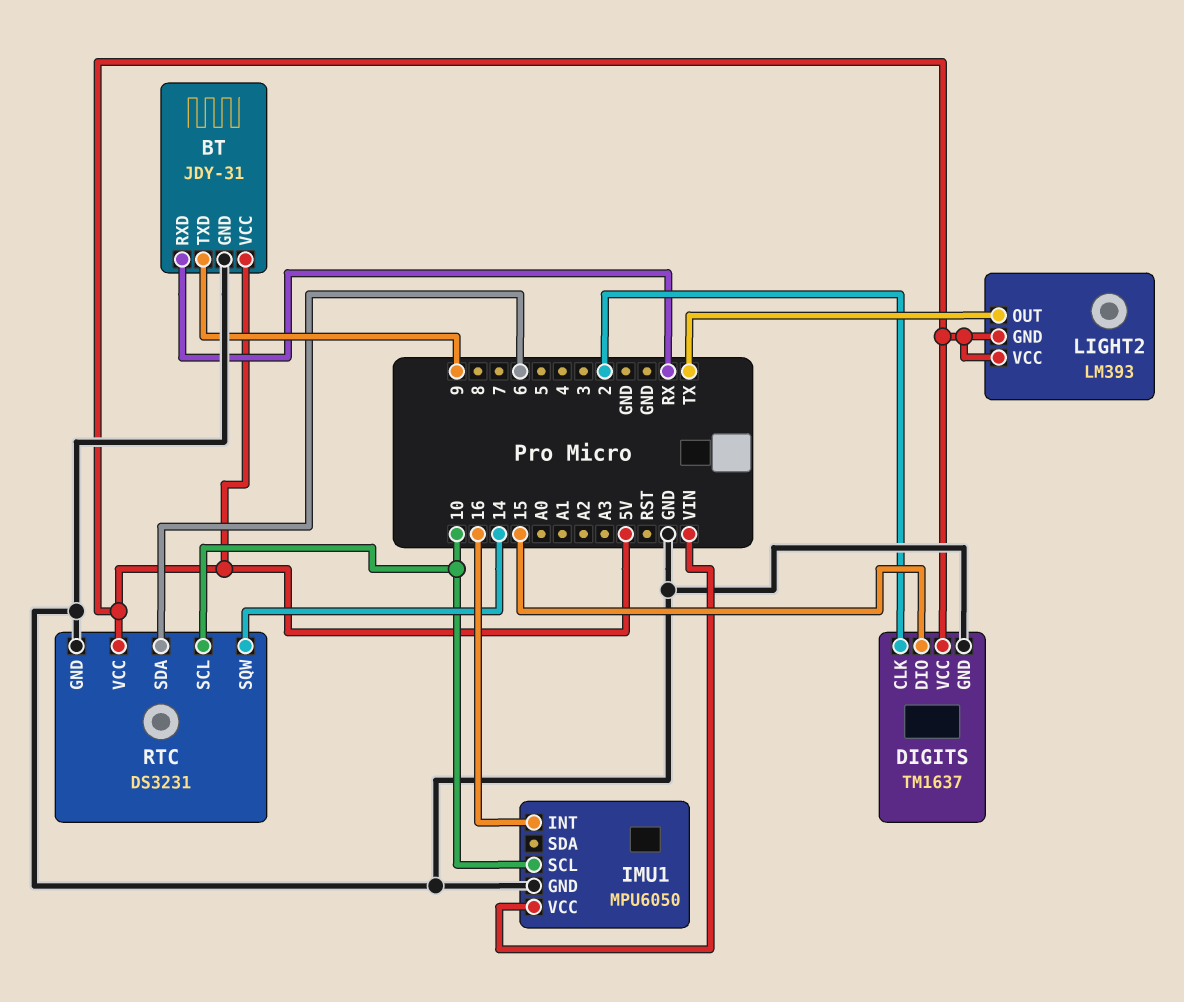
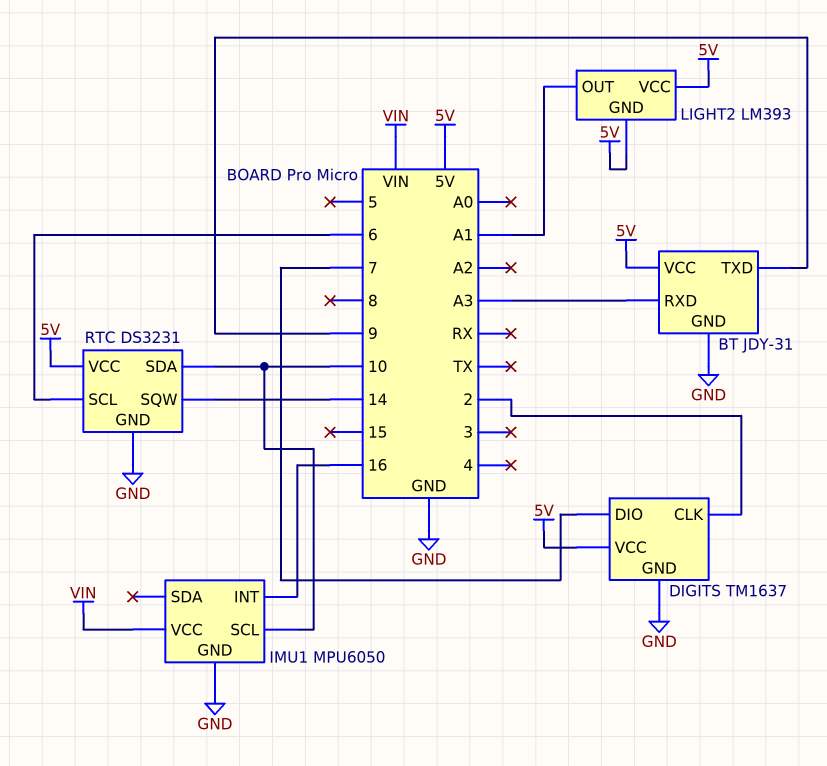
BT pin RXD: RX -> A3
DIGITS pin DIO: 15 -> 7
LIGHT2 pin OUT: TX -> A1
RTC pin SCL: 10 -> 6
RTC pin SDA: 6 -> 10

